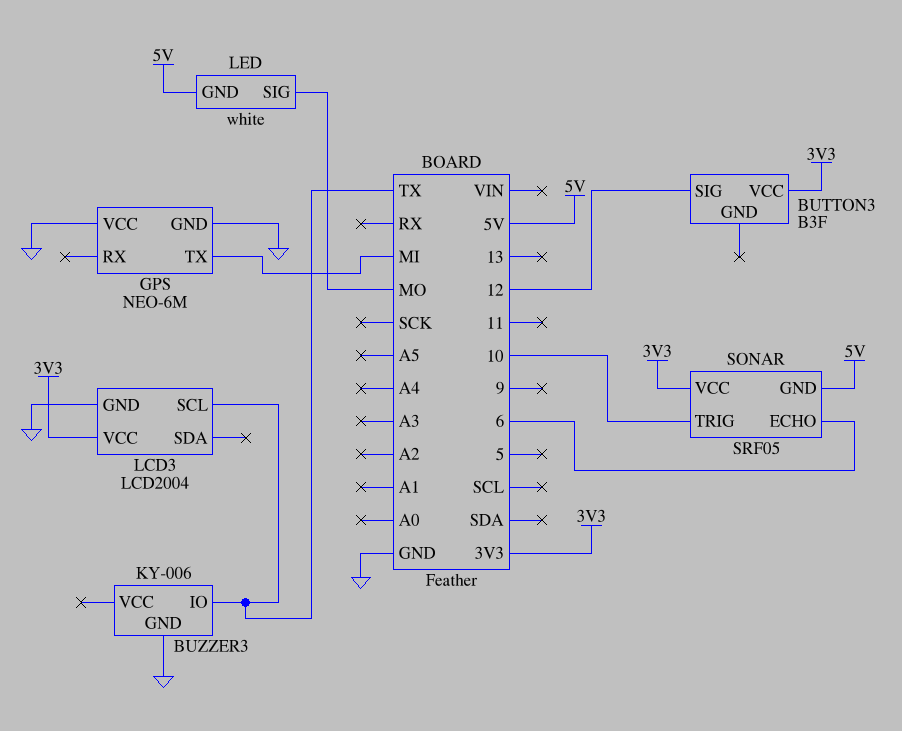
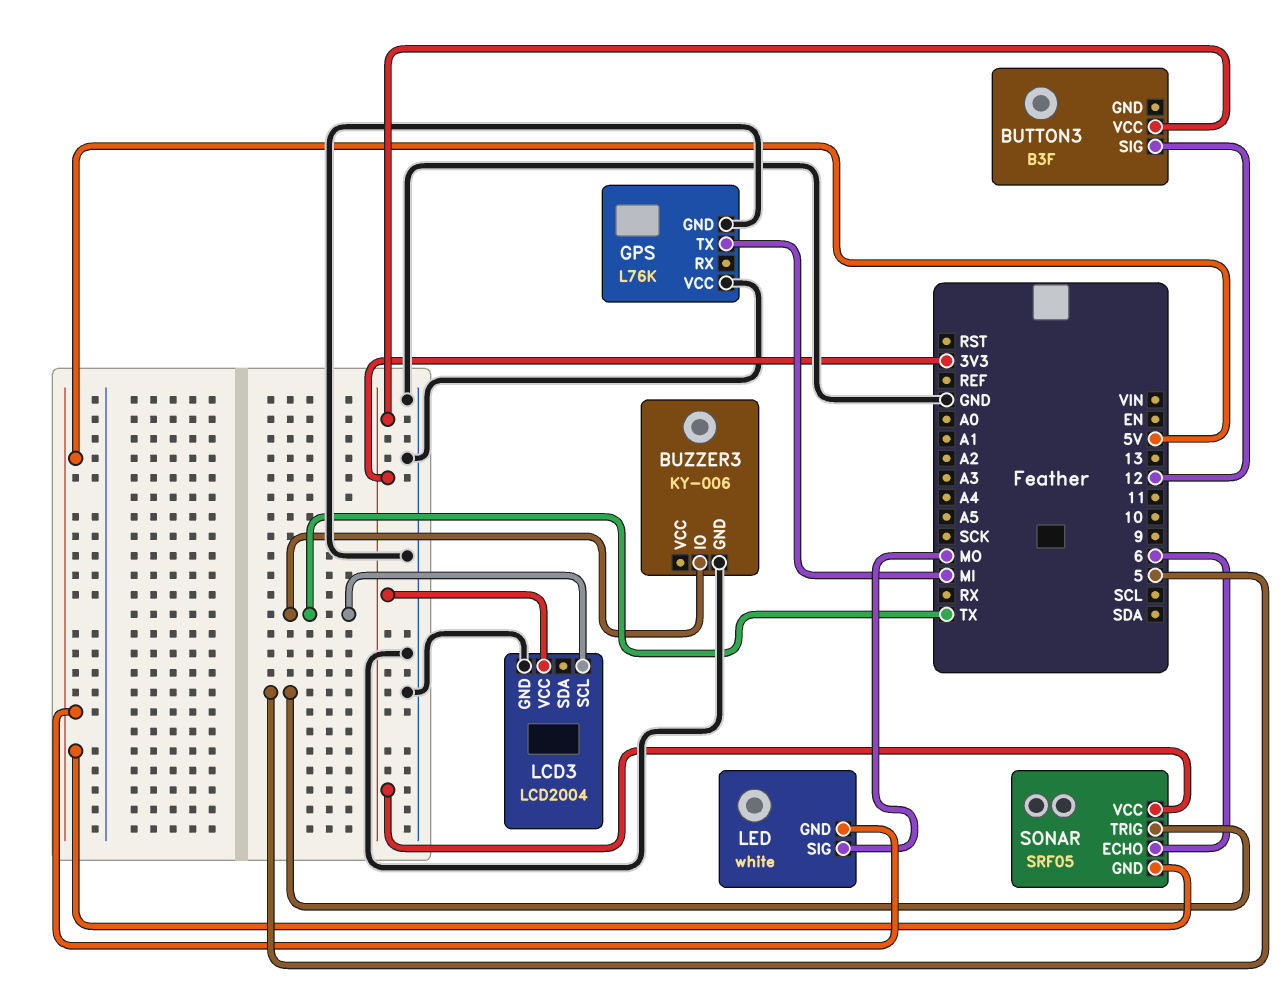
GPS: NEO-6M -> L76K
SONAR pin TRIG: 10 -> 5

